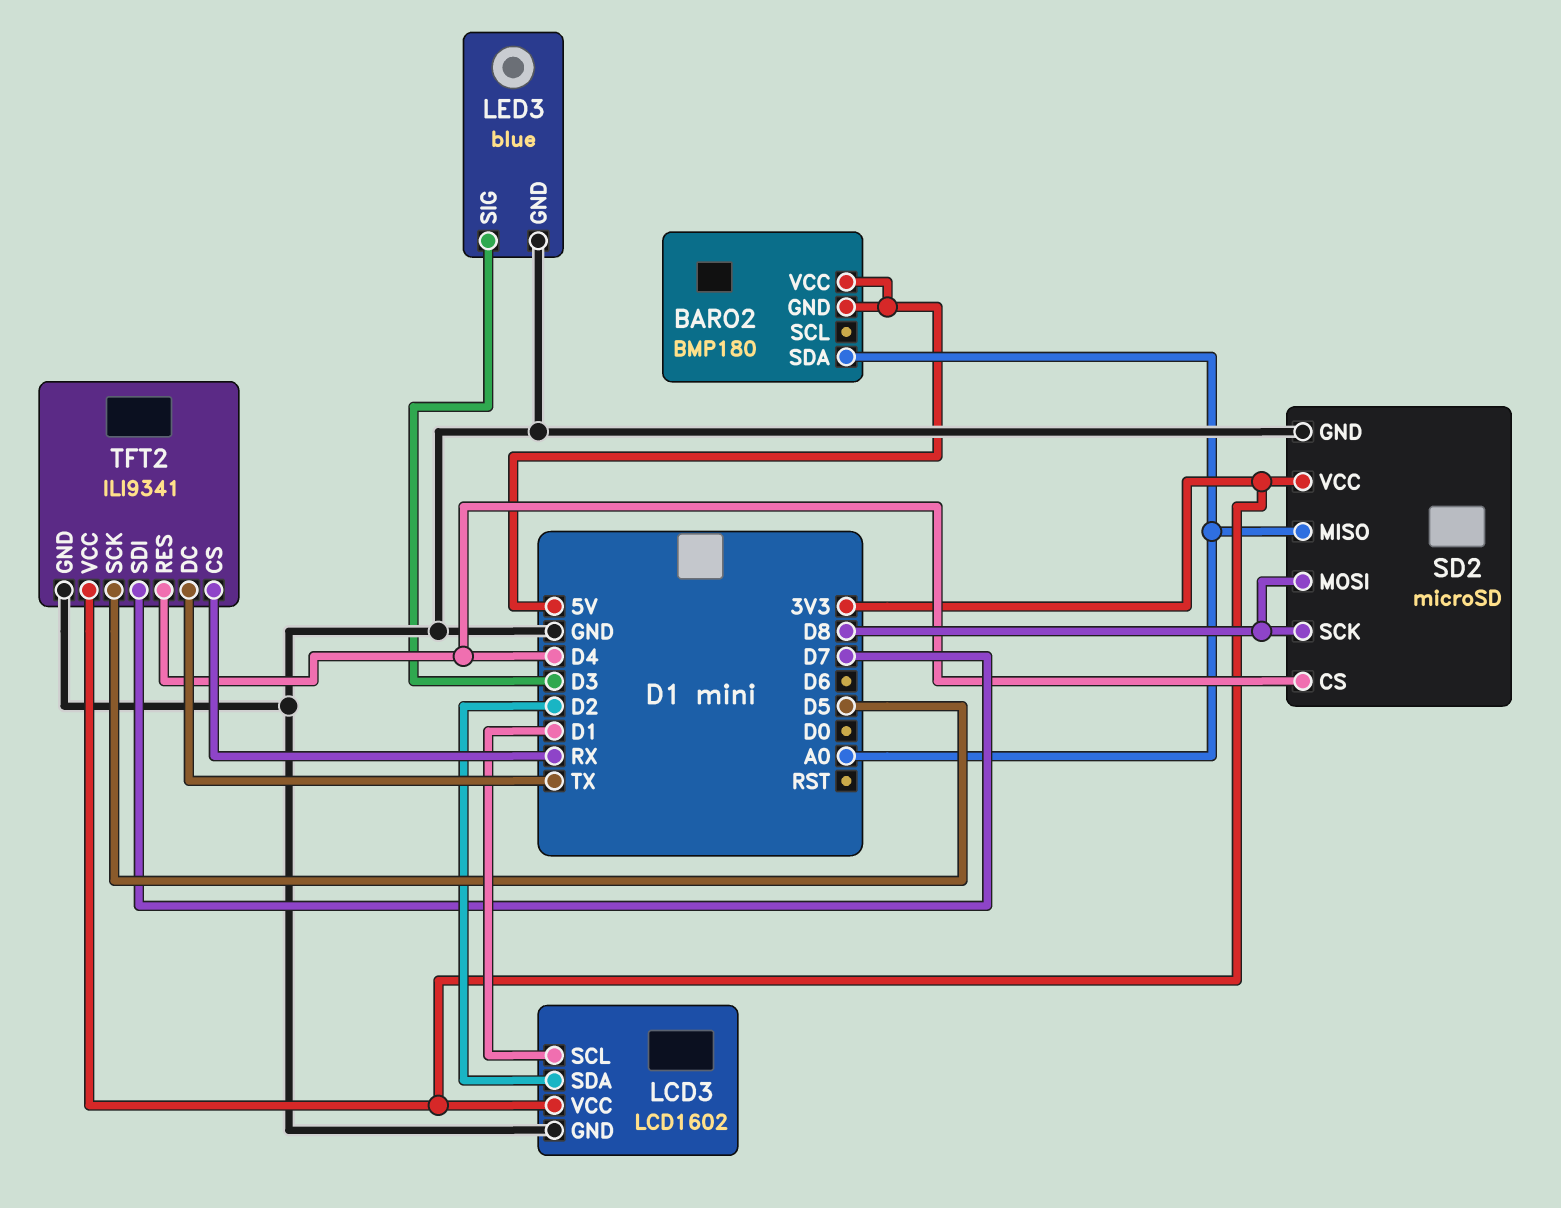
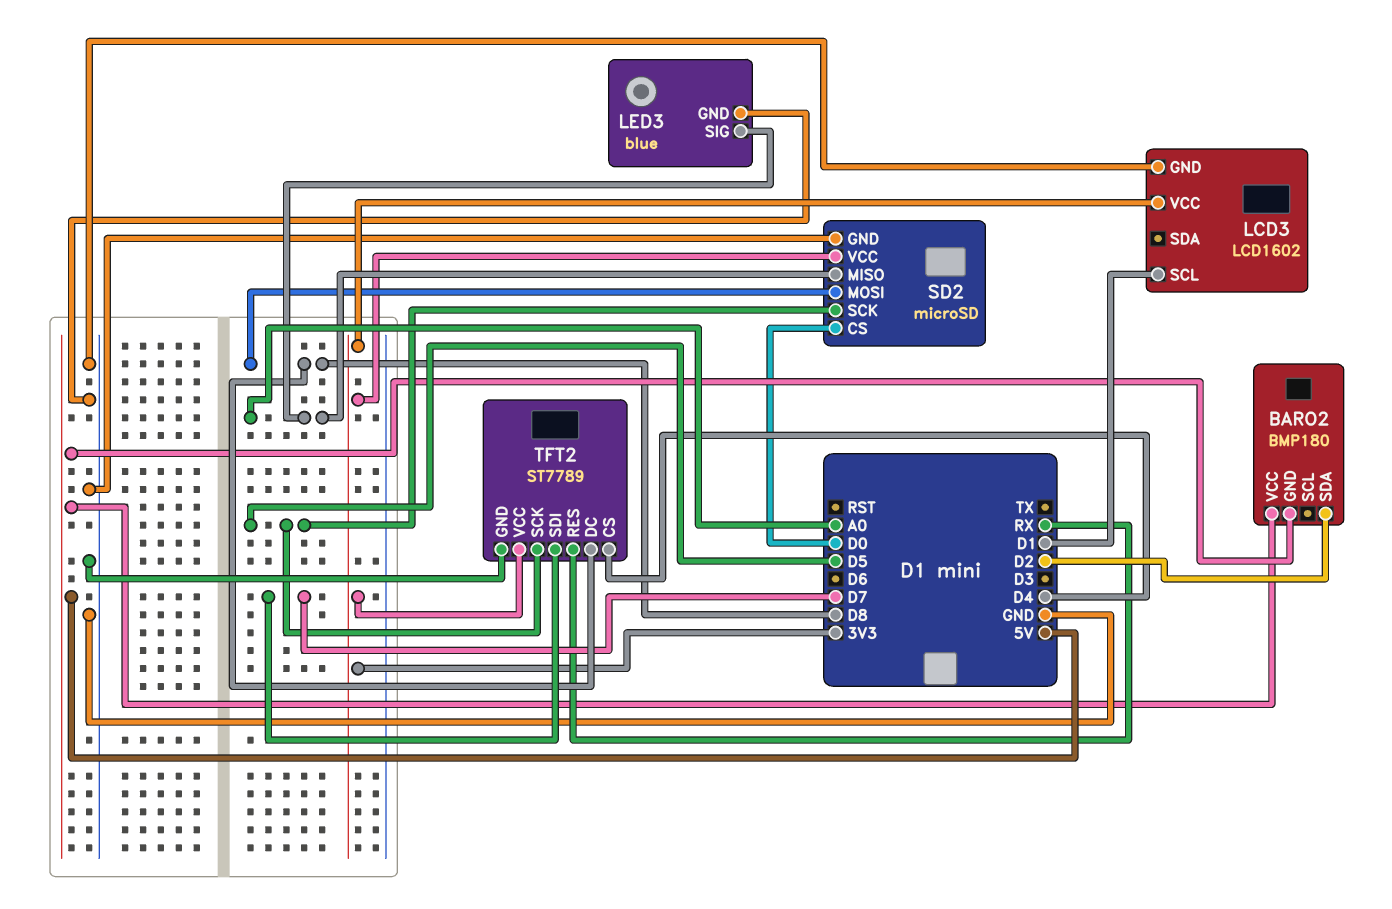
BARO2 pin SDA: A0 -> D2
LCD3 pin SDA: D2 -> none
LED3 pin SIG: D3 -> A0
SD2 pin CS: D4 -> D0
SD2 pin SCK: D8 -> D5
TFT2: ILI9341 -> ST7789
TFT2 pin CS: RX -> D4
TFT2 pin DC: TX -> D8
TFT2 pin RES: D4 -> RX

